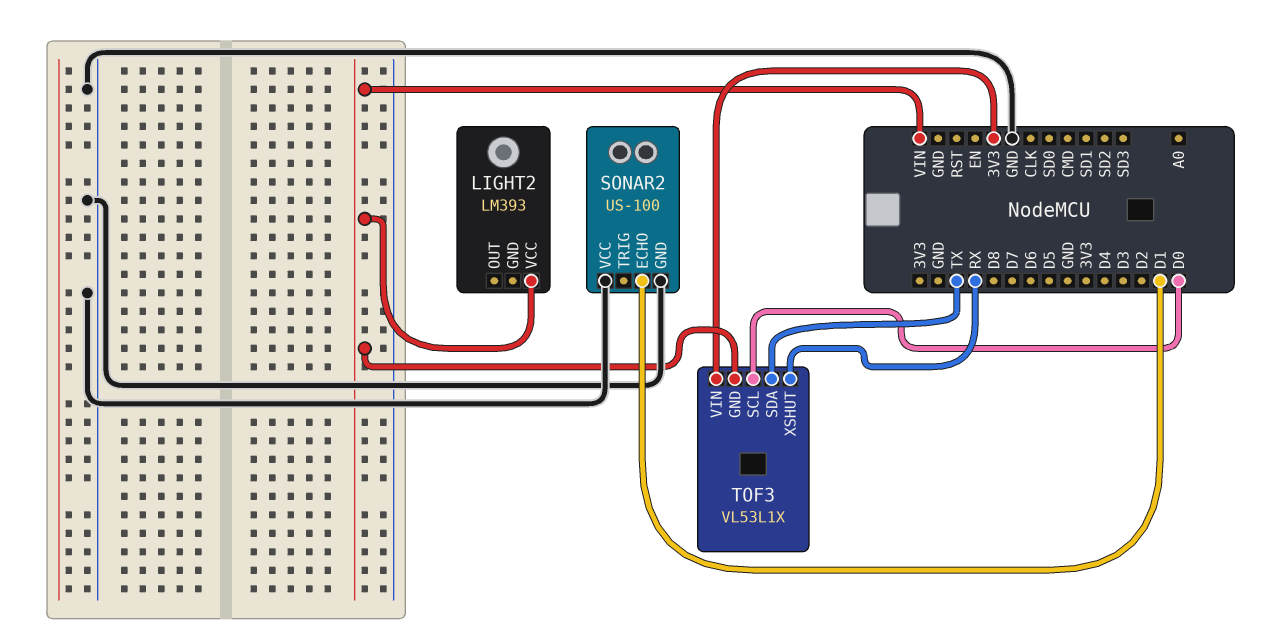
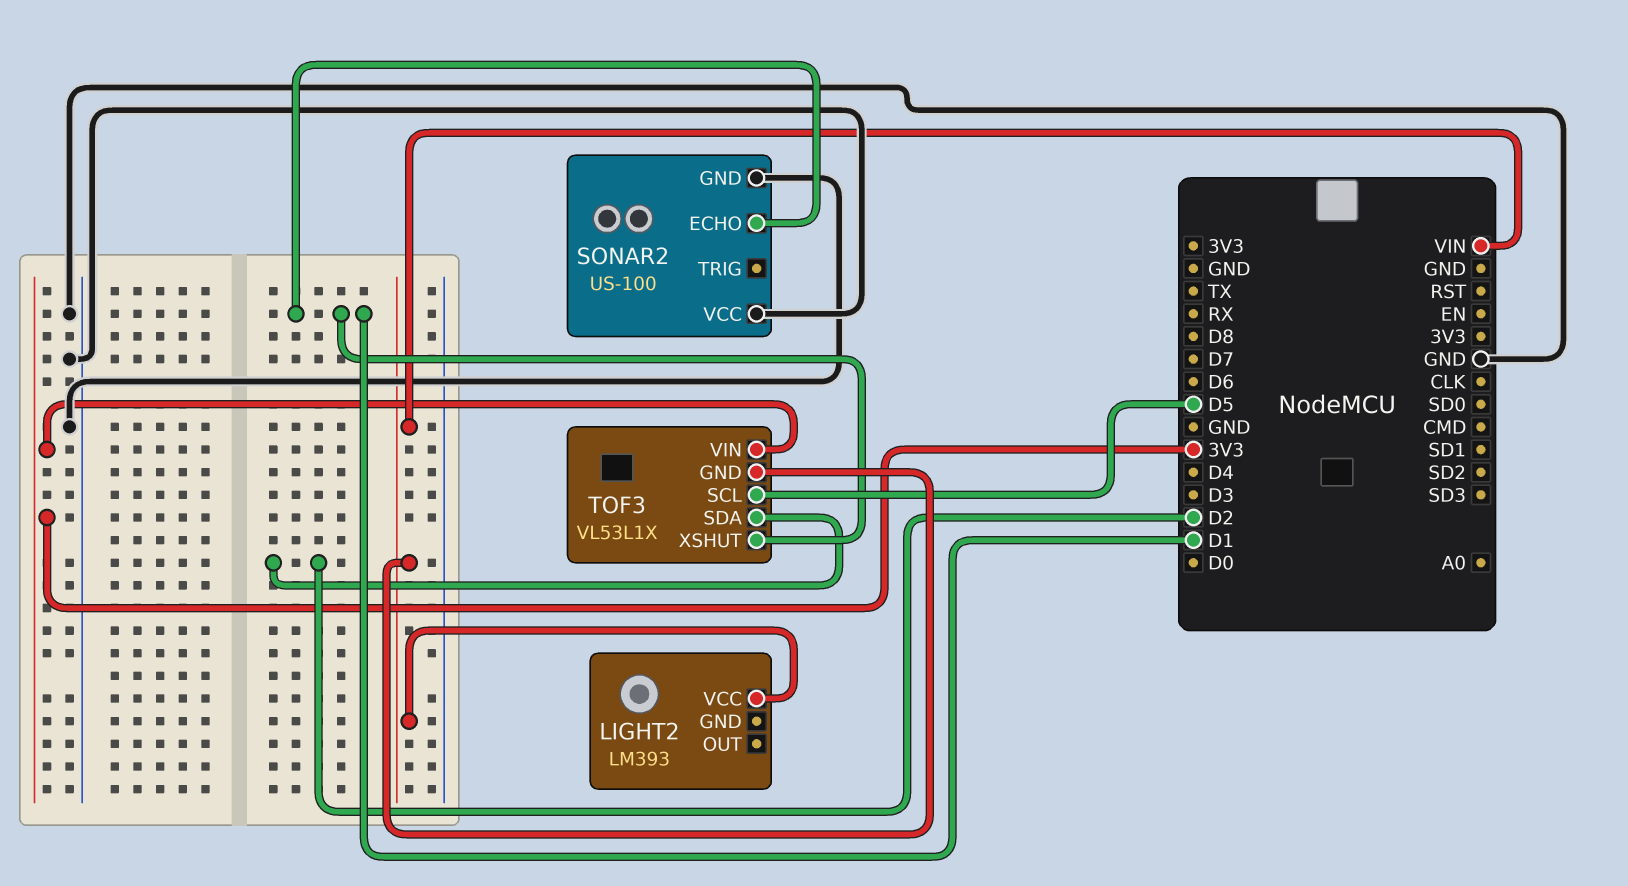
TOF3 pin SCL: D0 -> D5
TOF3 pin SDA: TX -> D2
TOF3 pin XSHUT: RX -> D1

